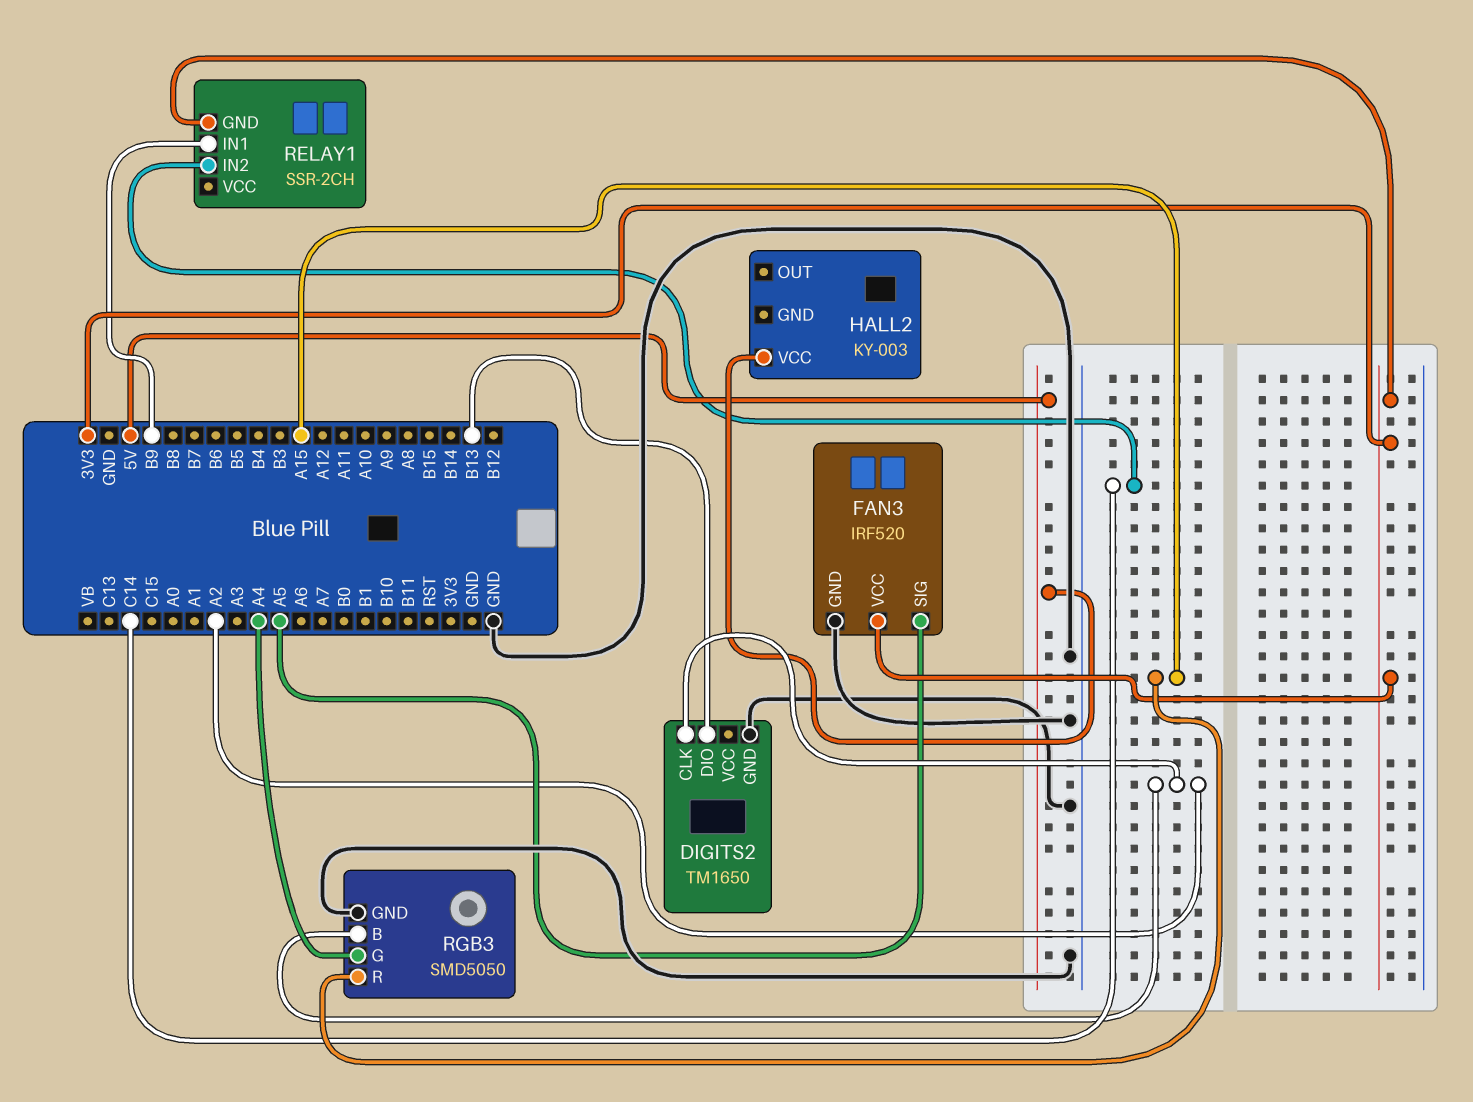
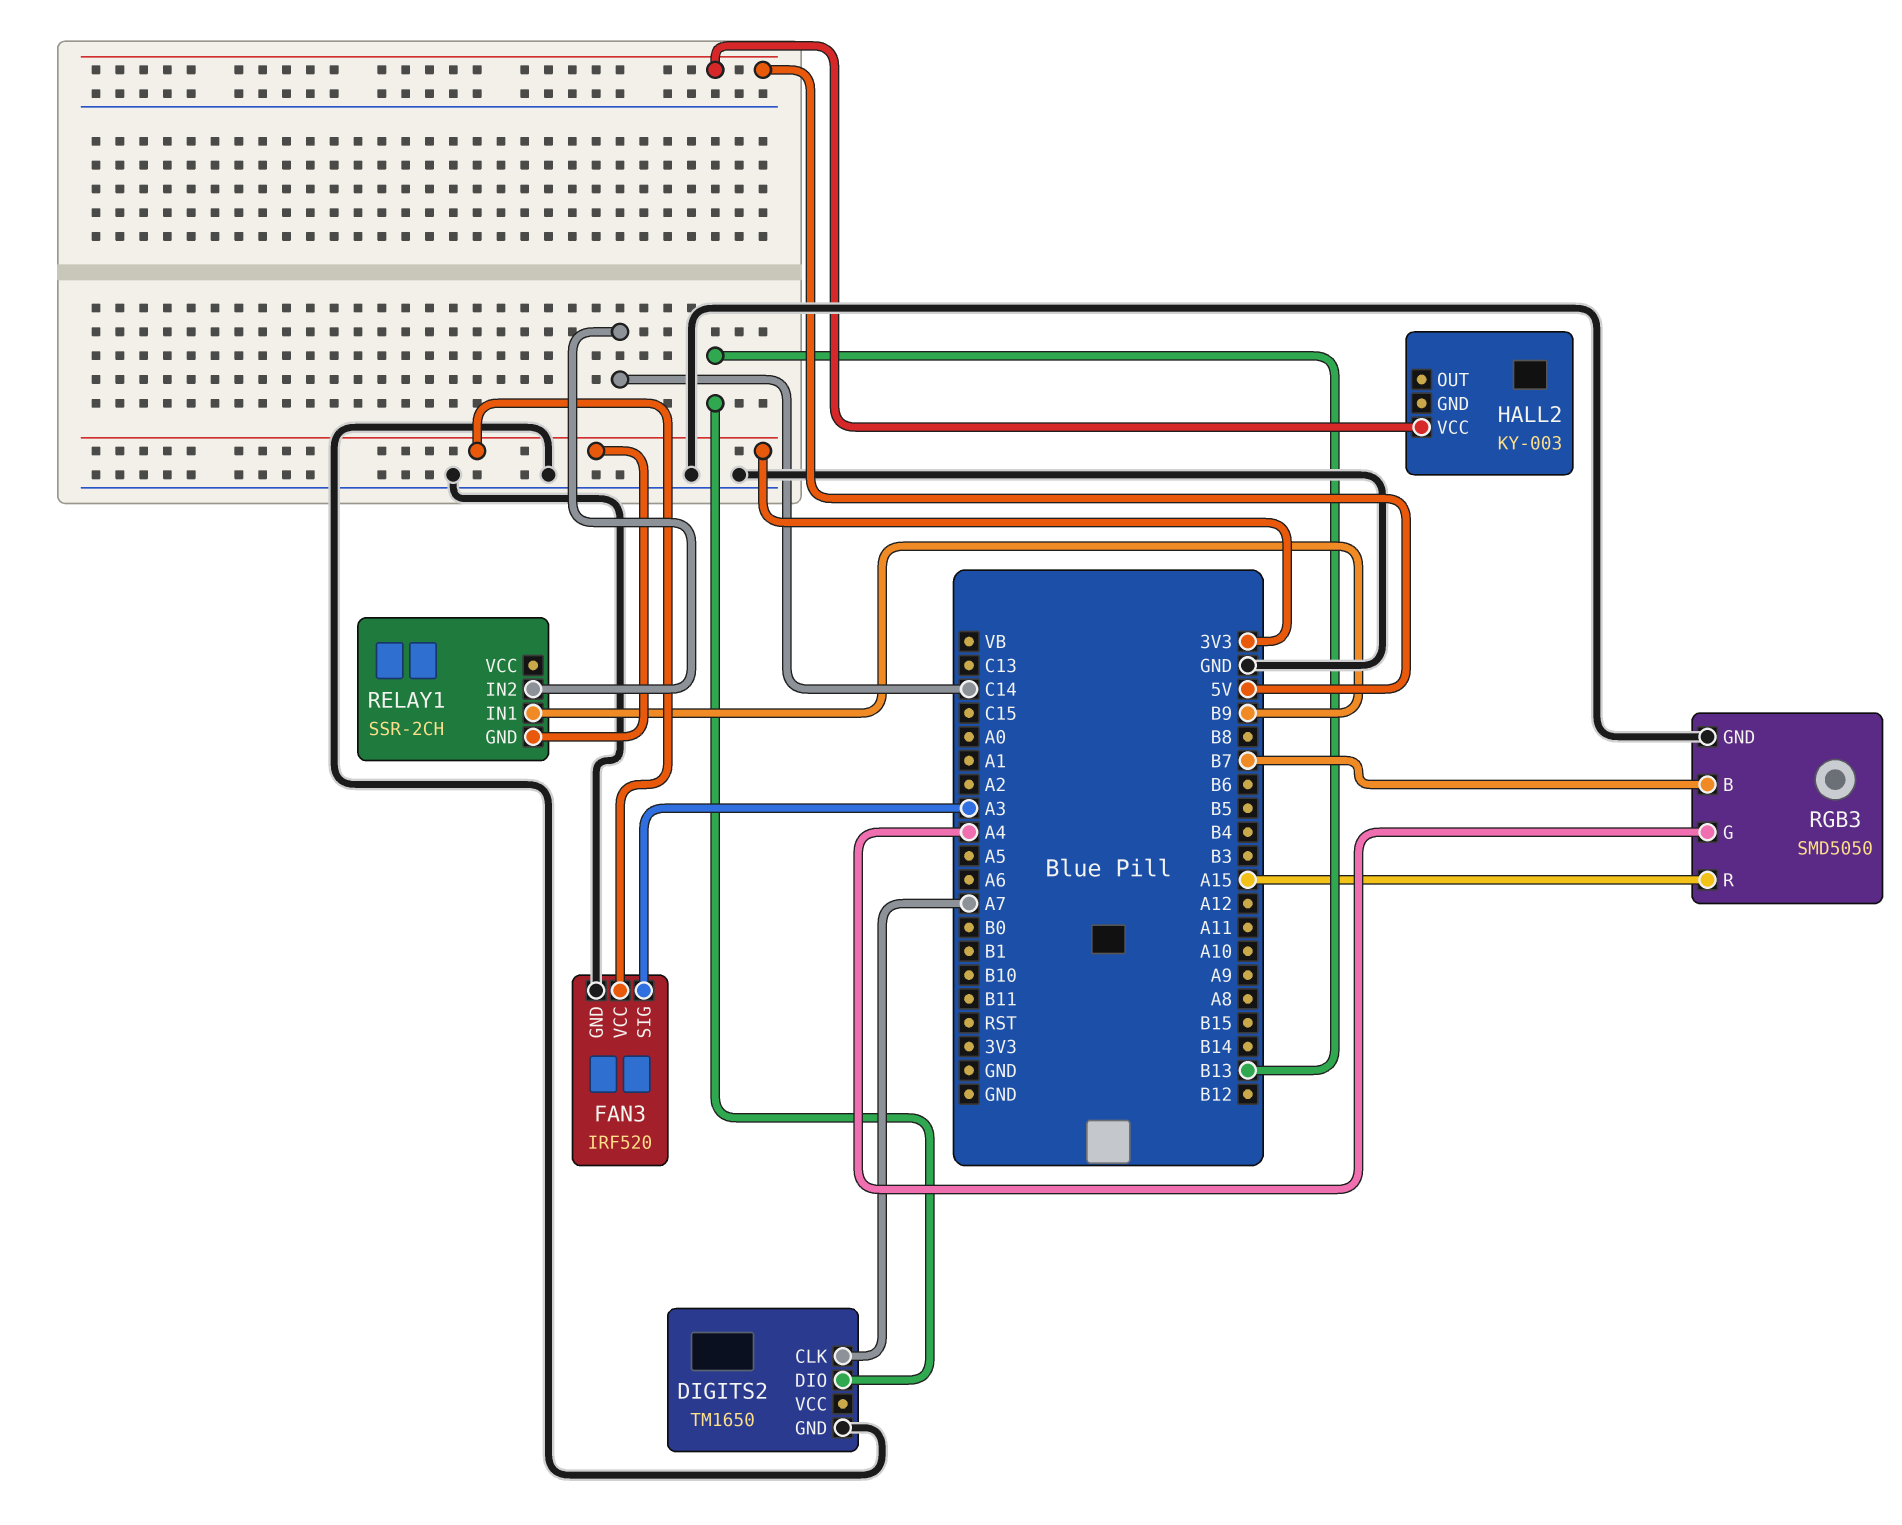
DIGITS2 pin CLK: A2 -> A7
FAN3 pin SIG: A5 -> A3
RGB3 pin B: A2 -> B7

